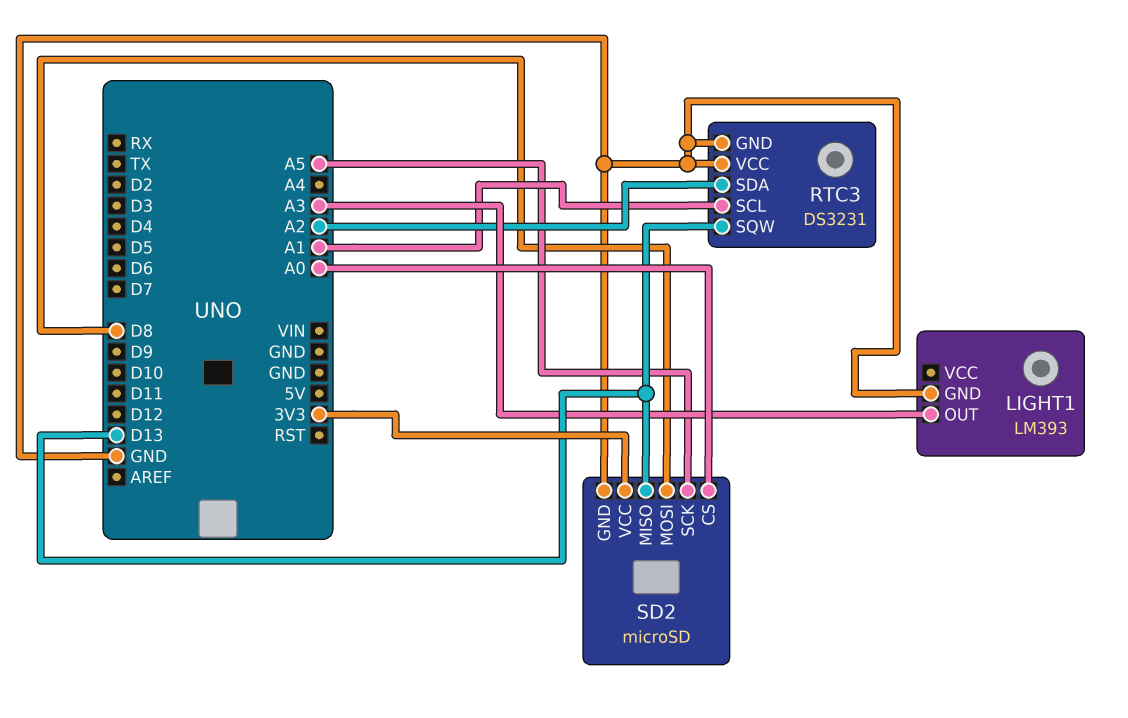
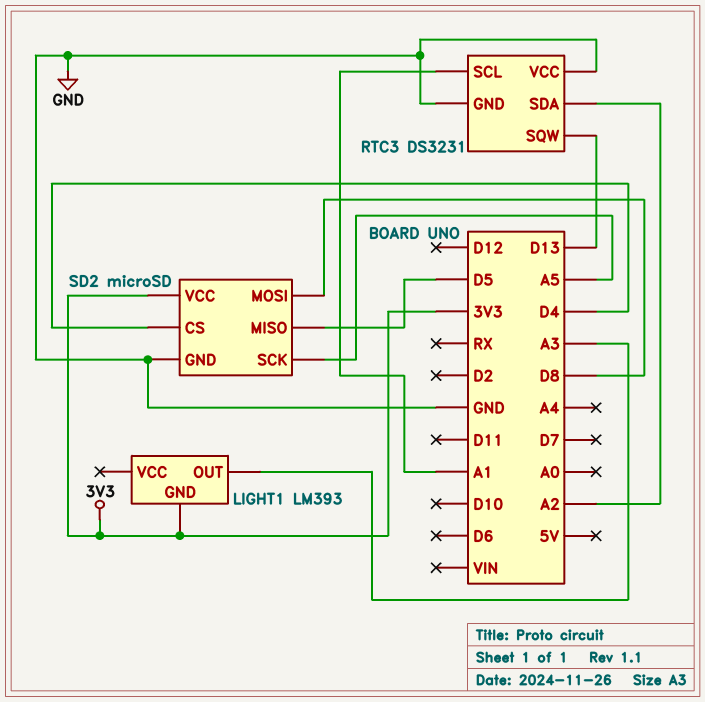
LIGHT1 pin GND: GND -> 3V3
SD2 pin CS: A0 -> D4
SD2 pin MISO: D13 -> D5

